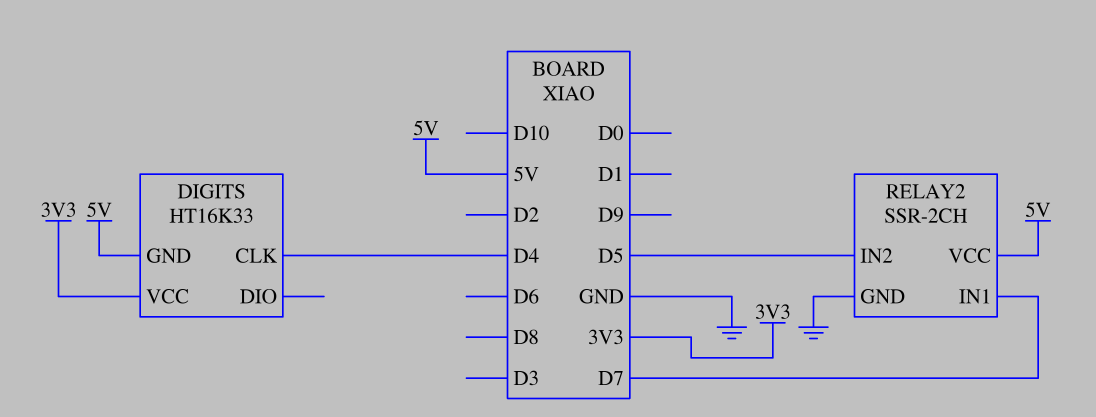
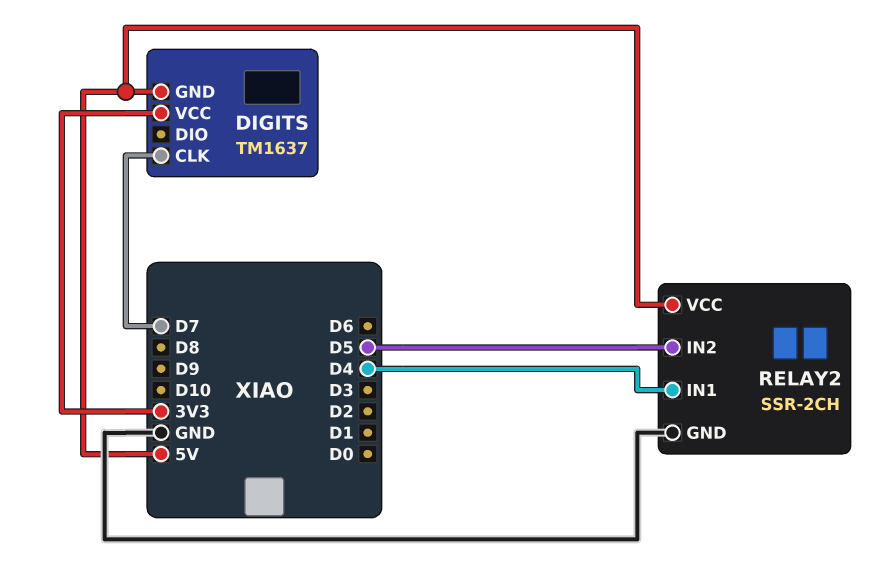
DIGITS: HT16K33 -> TM1637
DIGITS pin CLK: D4 -> D7
RELAY2 pin IN1: D7 -> D4

